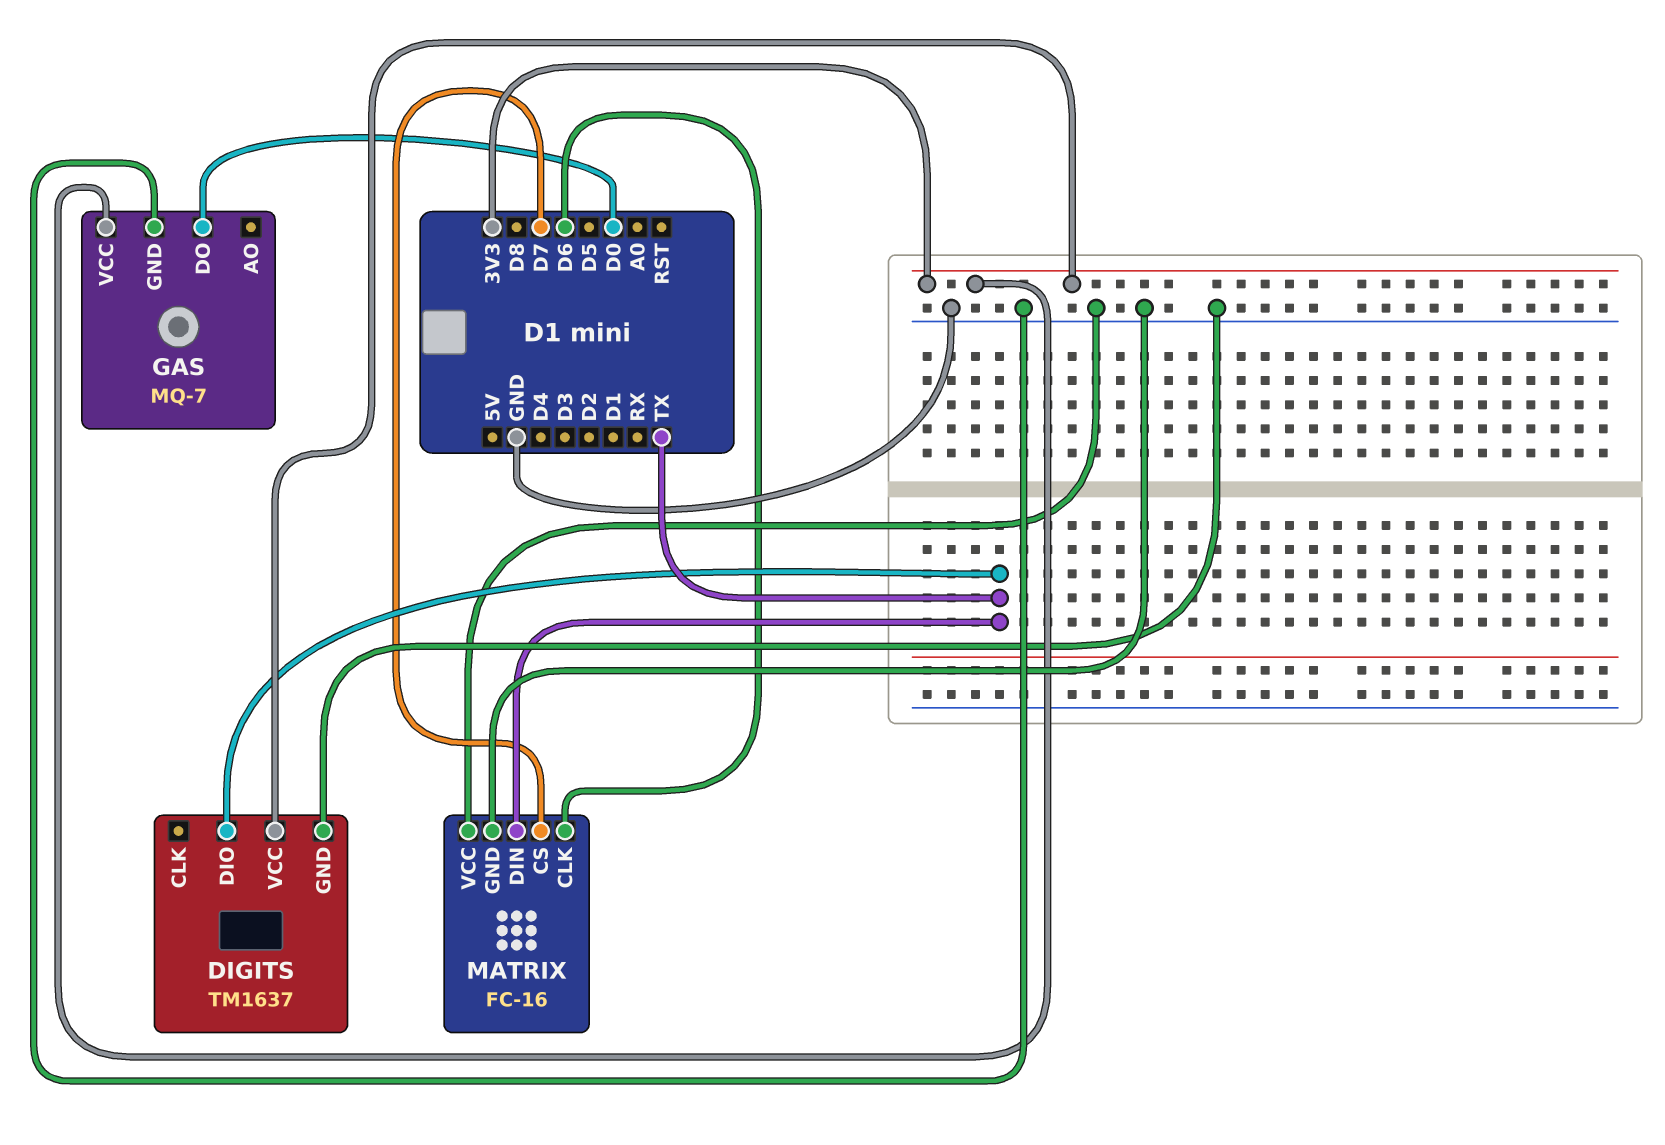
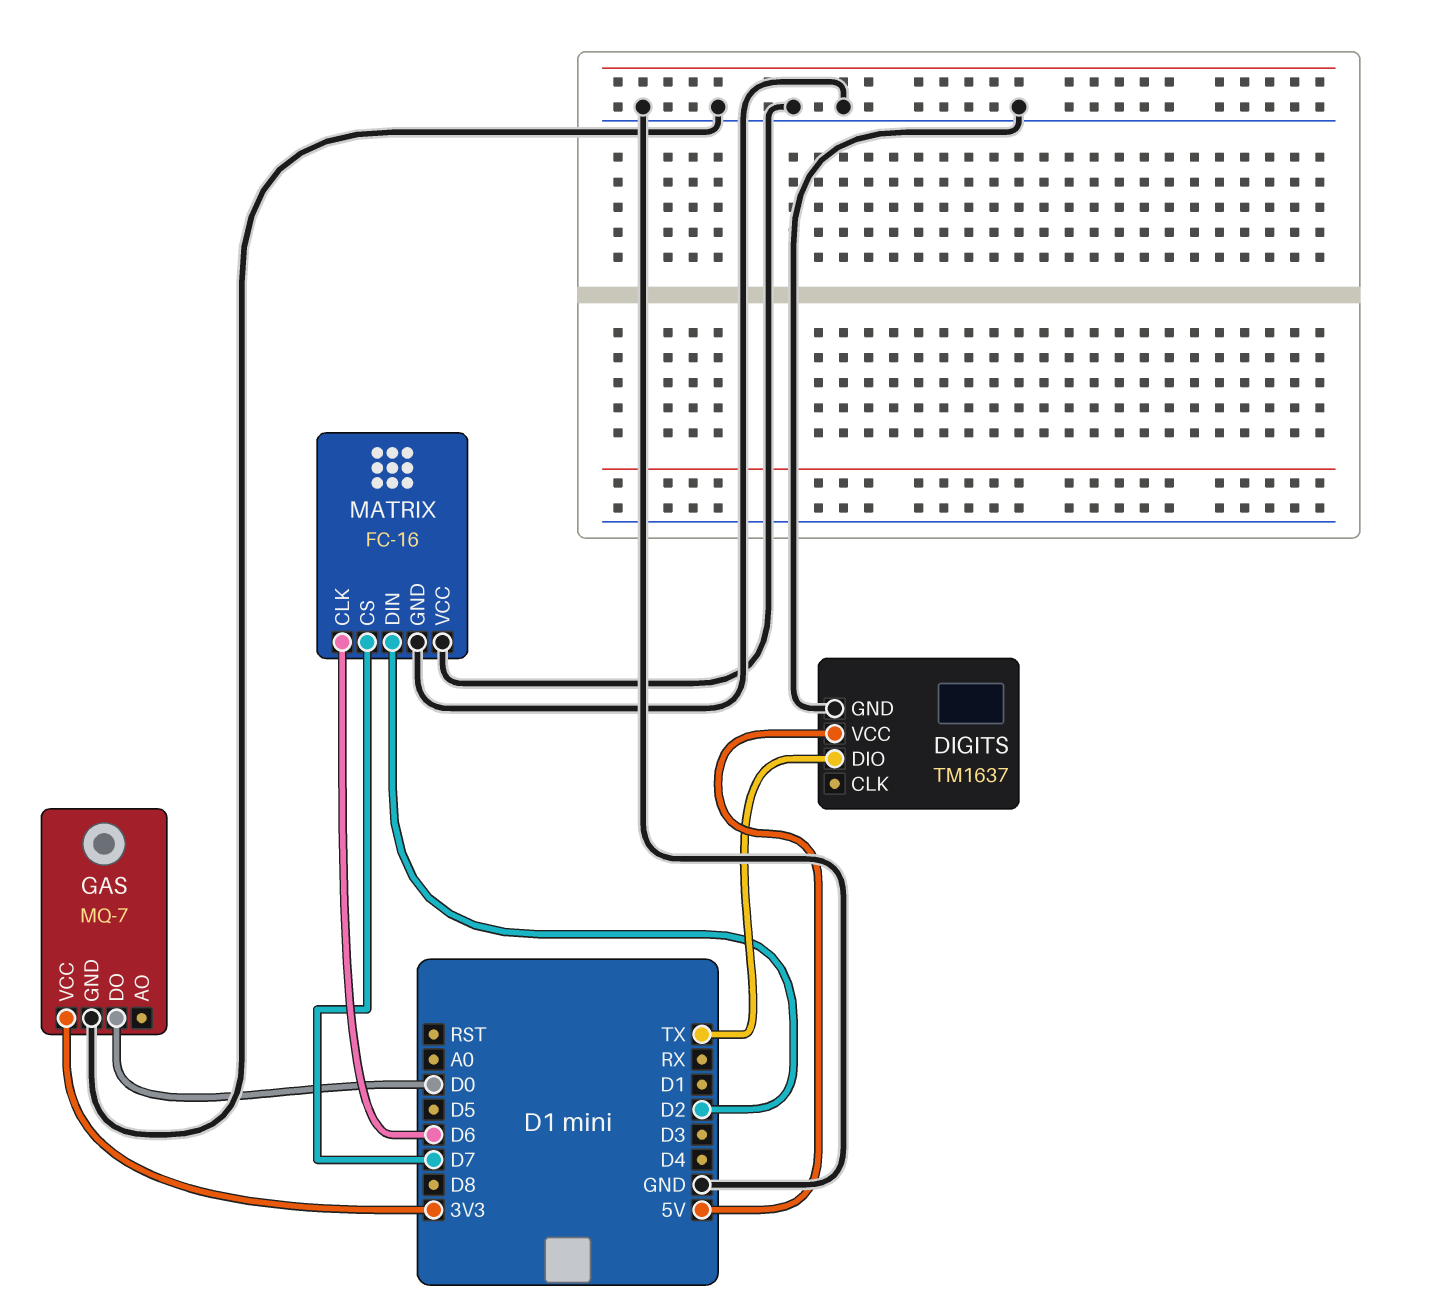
DIGITS pin VCC: 3V3 -> 5V
MATRIX pin DIN: TX -> D2

